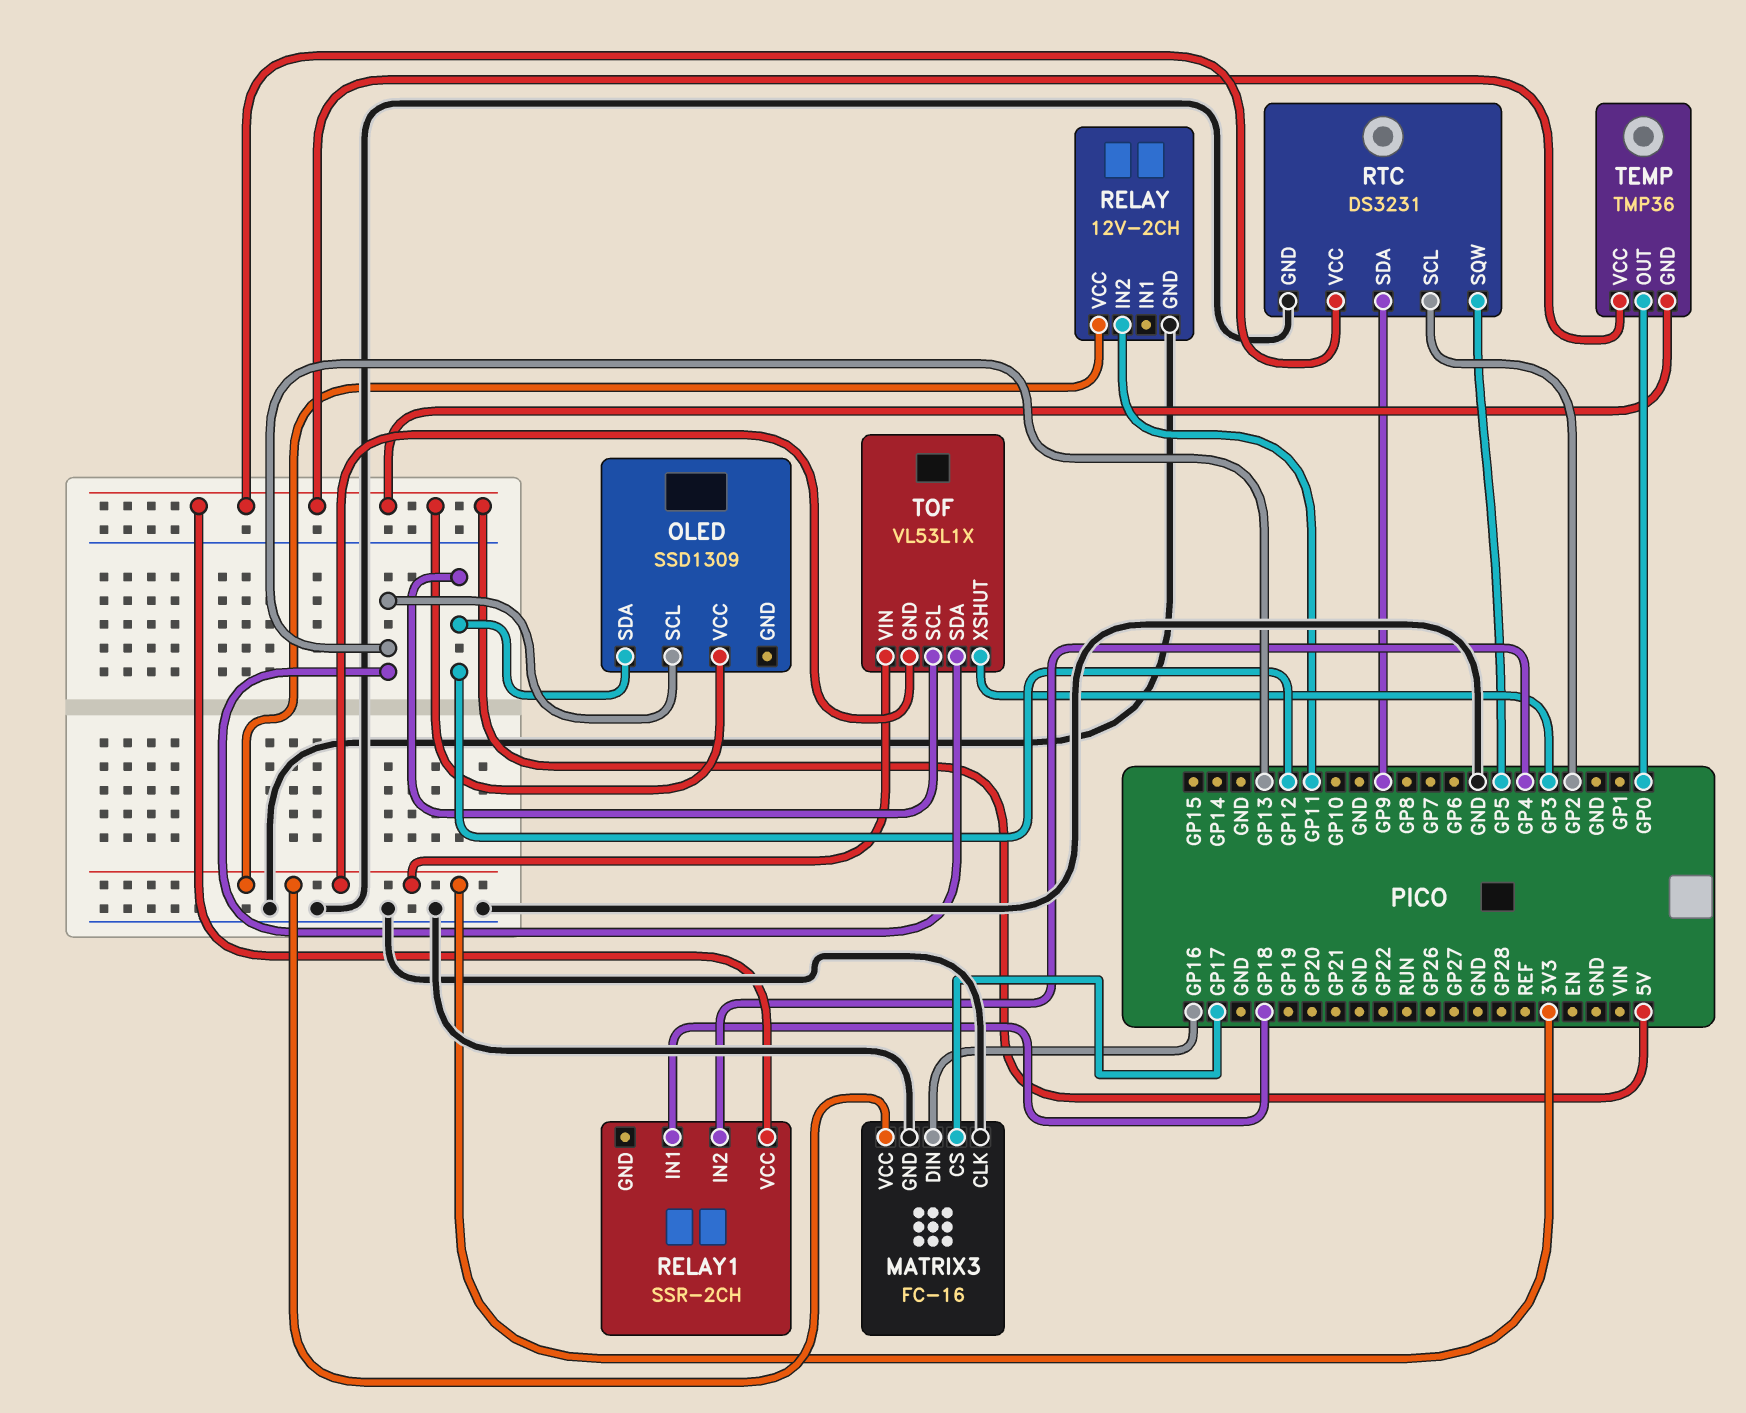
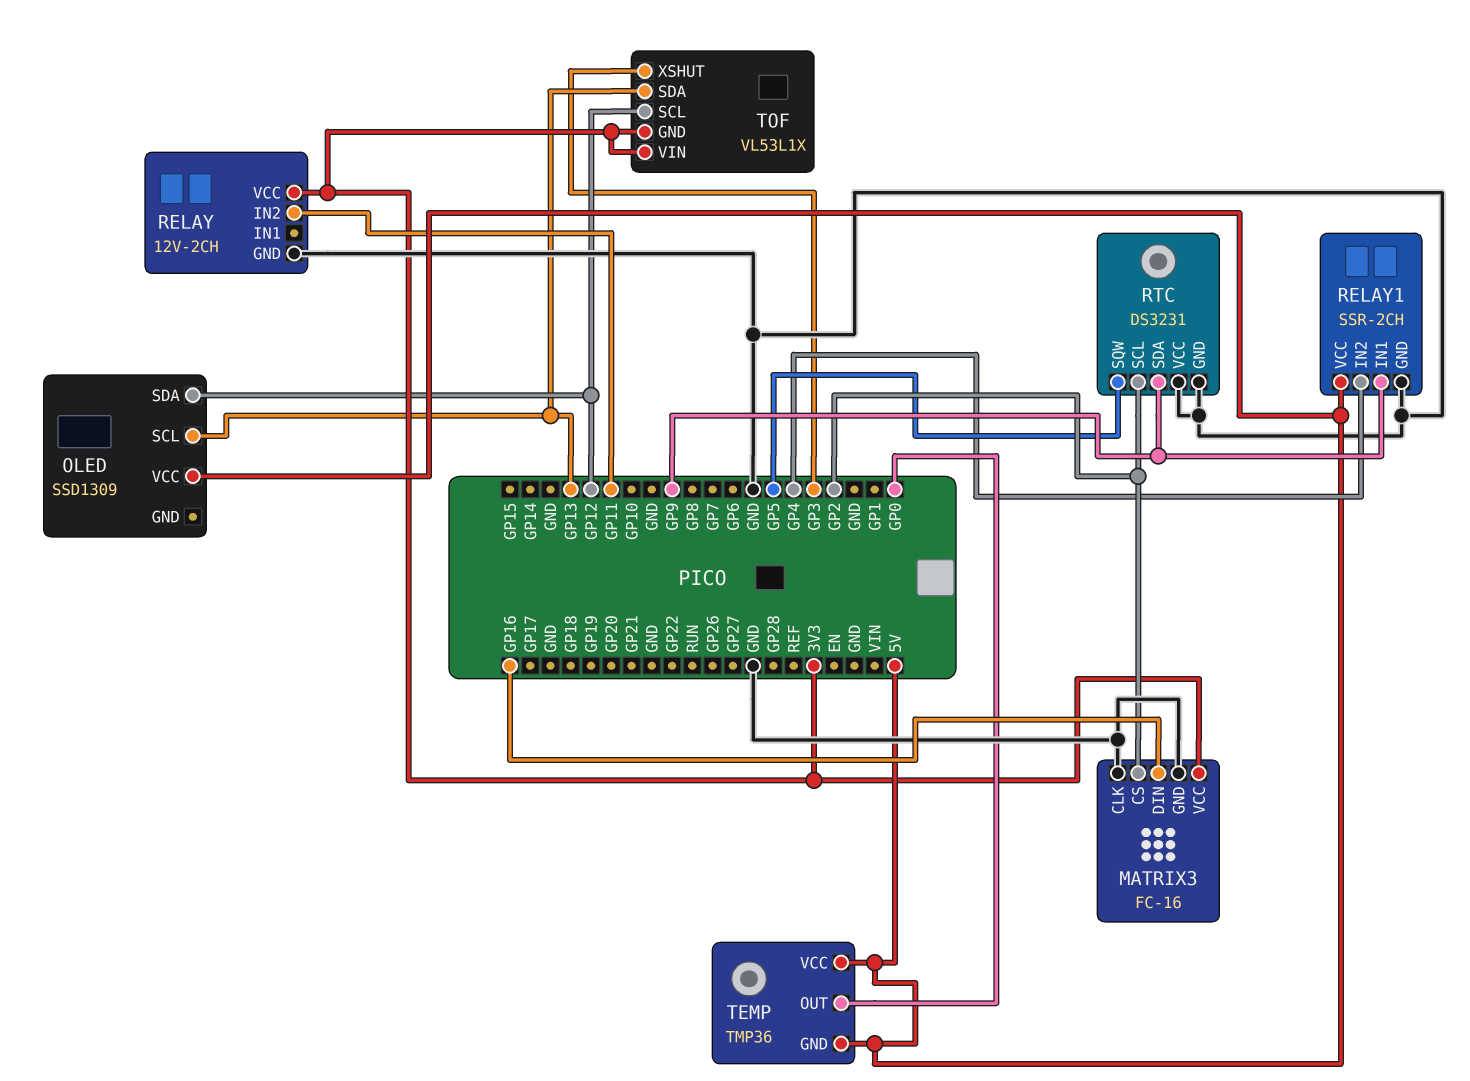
MATRIX3 pin CS: GP17 -> GP2
RELAY1 pin GND: none -> GND
RELAY1 pin IN1: GP18 -> GP9
RTC pin VCC: 5V -> GND

